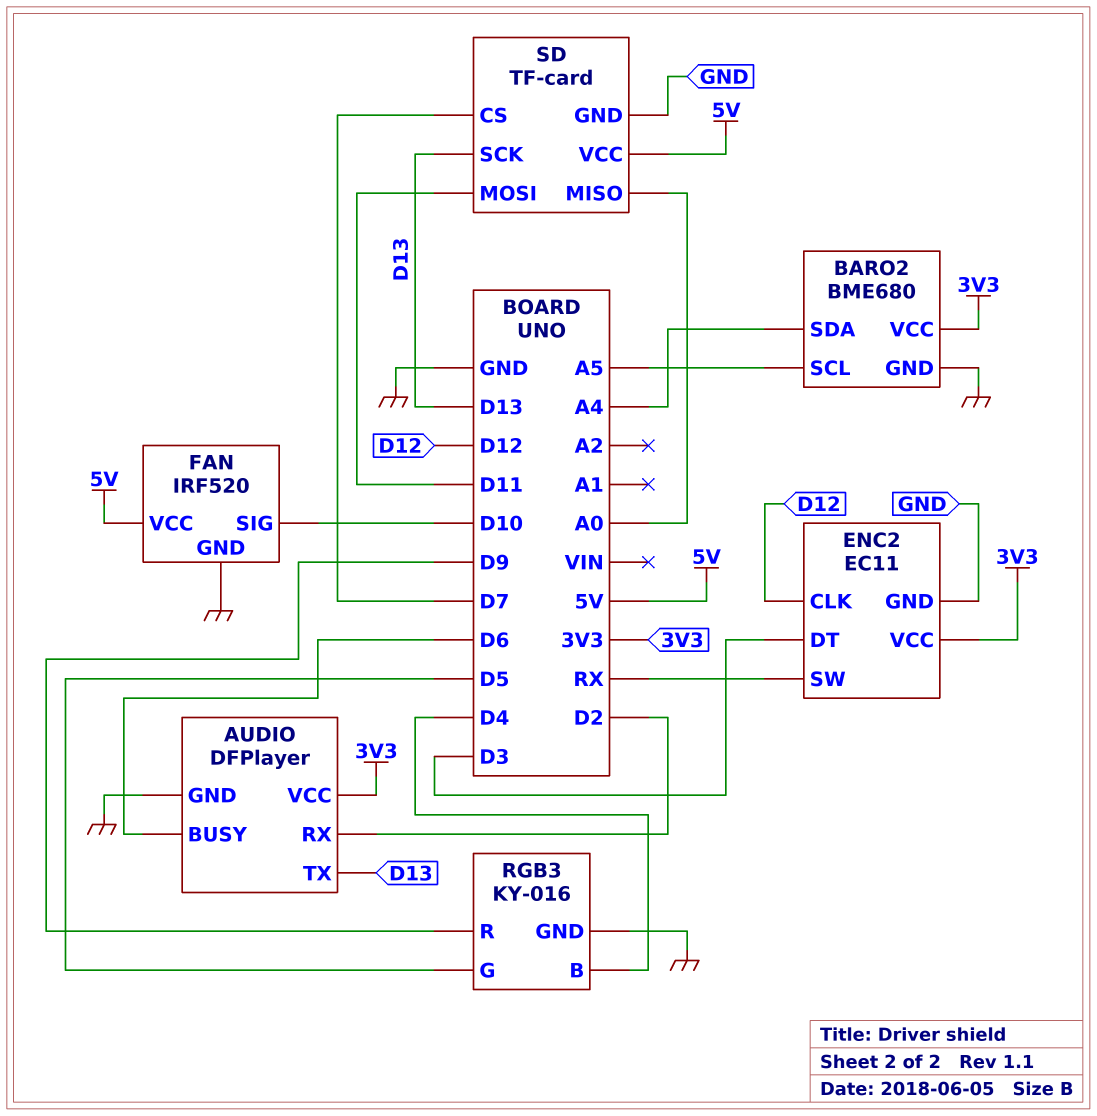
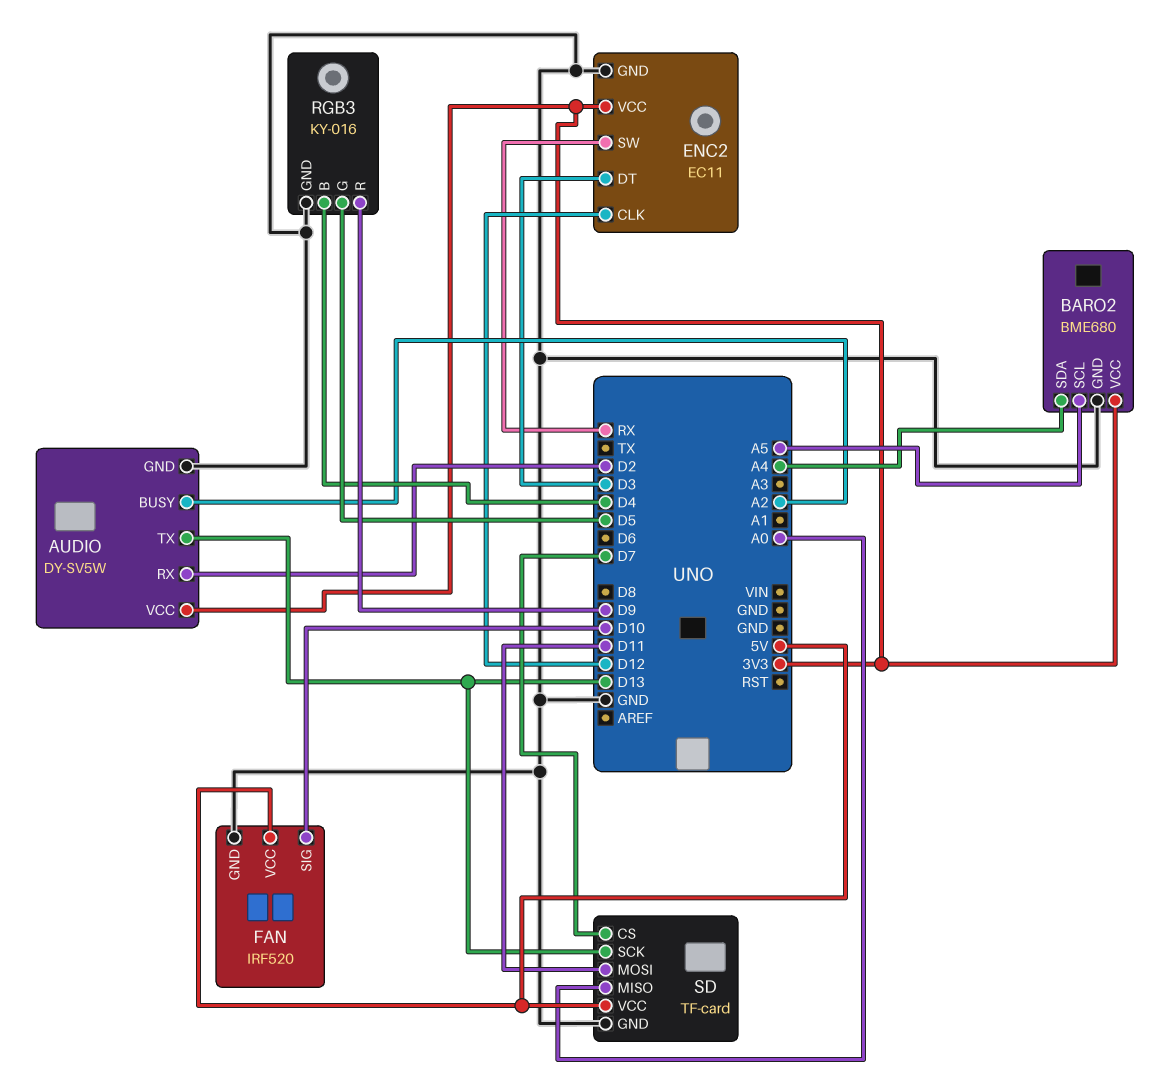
AUDIO: DFPlayer -> DY-SV5W
AUDIO pin BUSY: D6 -> A2

